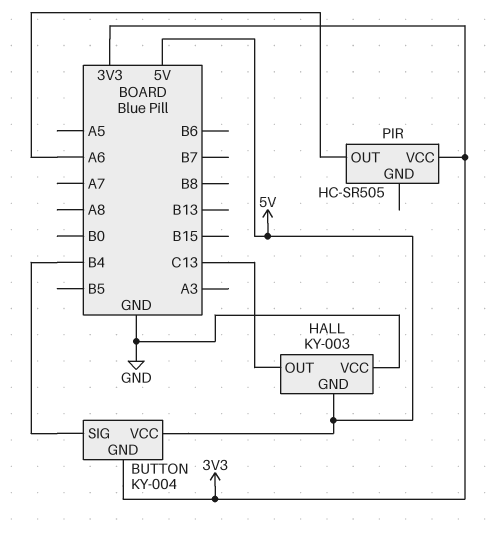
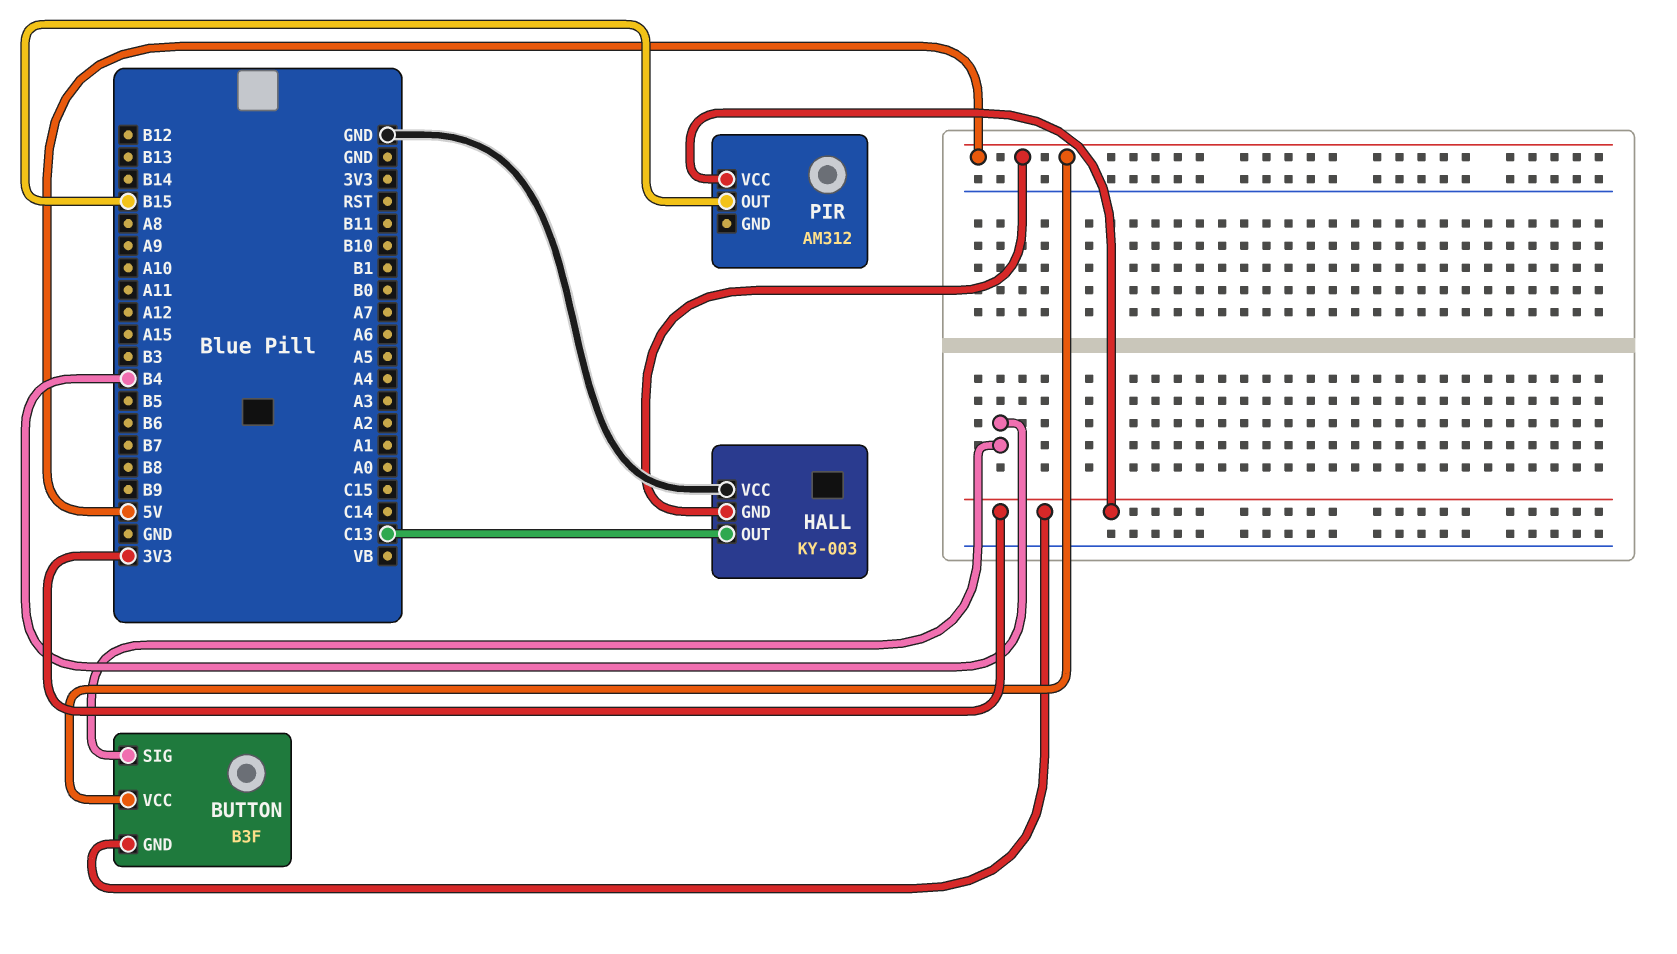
BUTTON: KY-004 -> B3F
PIR: HC-SR505 -> AM312
PIR pin OUT: A6 -> B15

